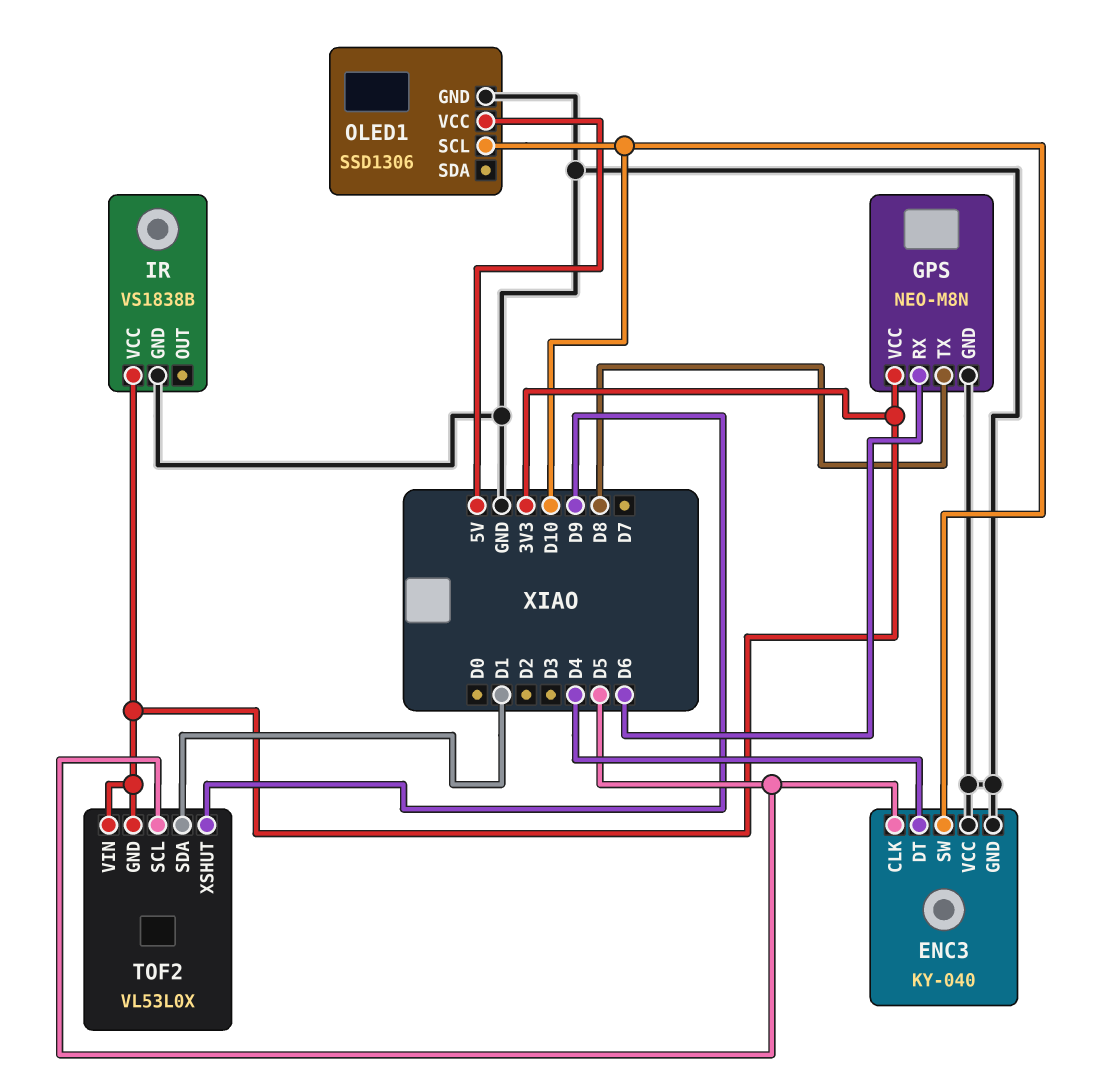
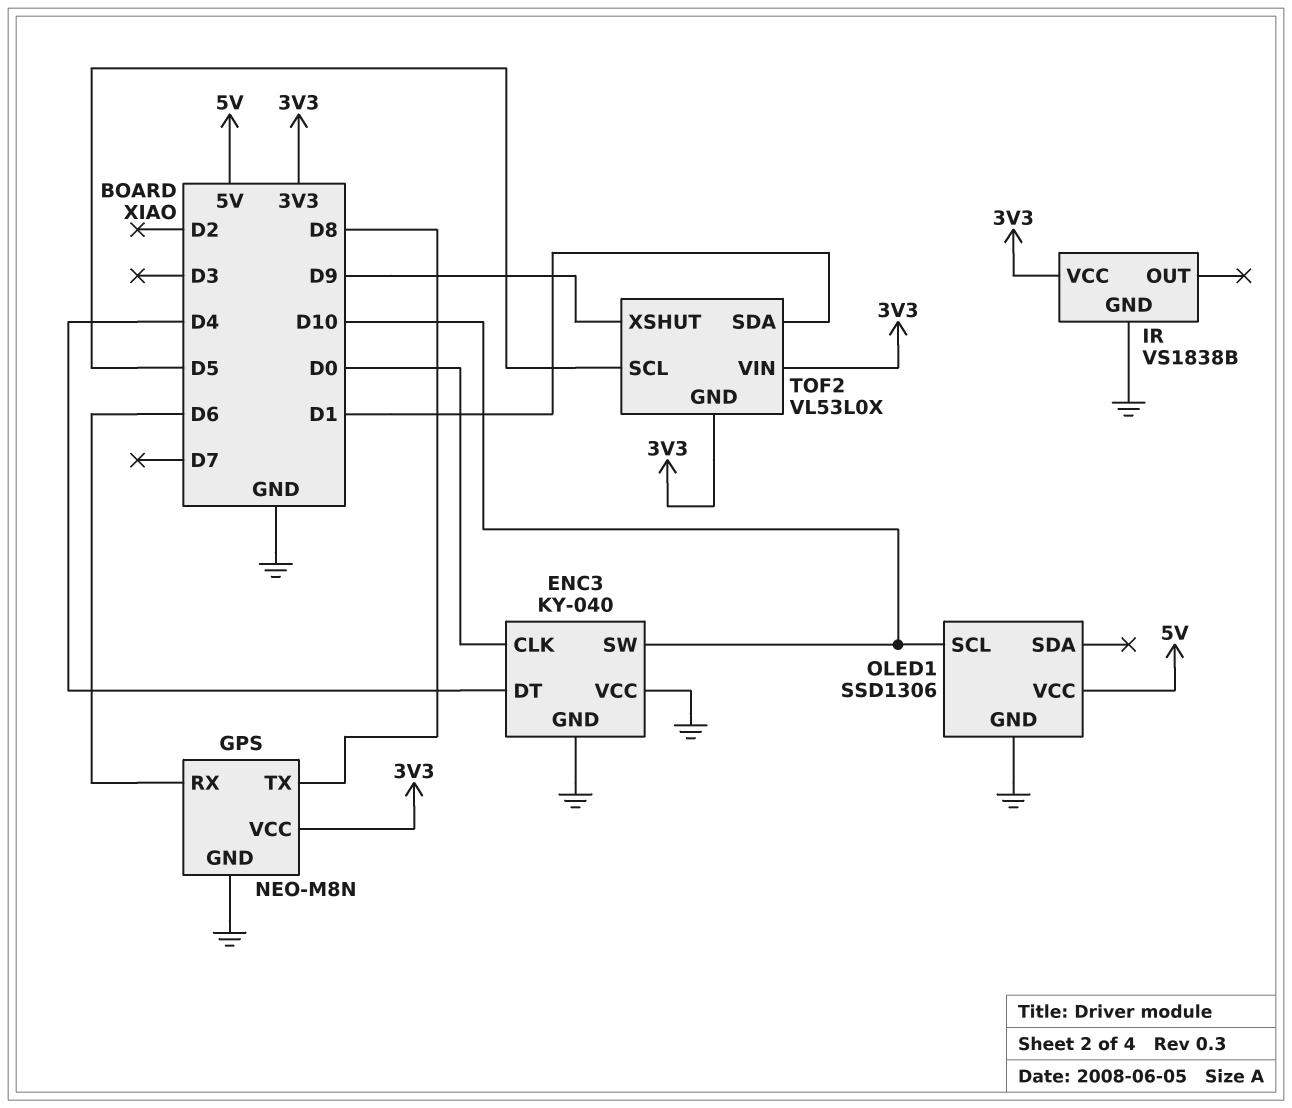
ENC3 pin CLK: D5 -> D0

